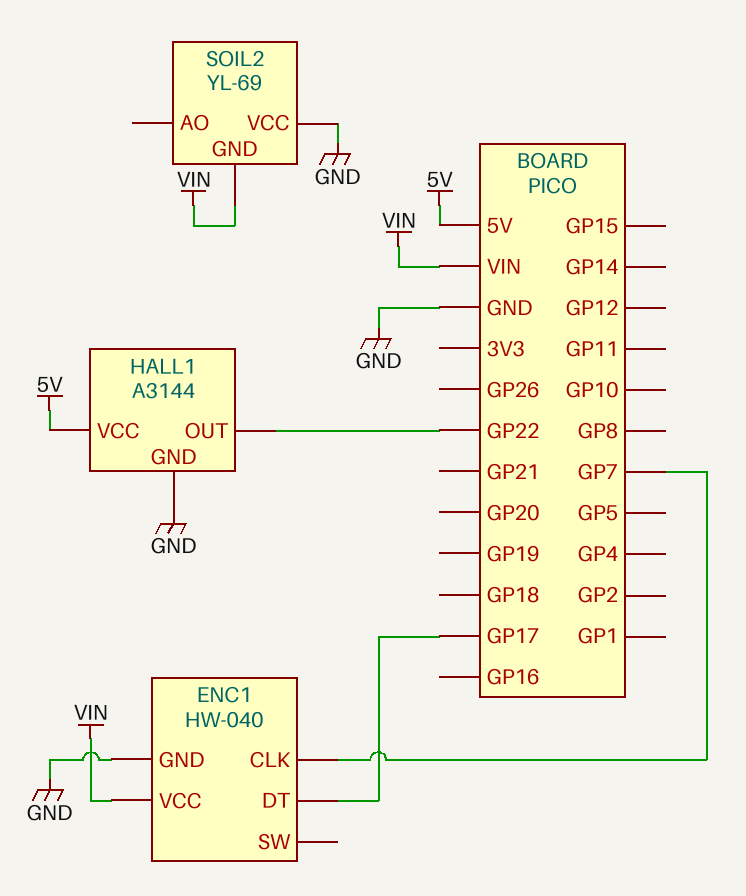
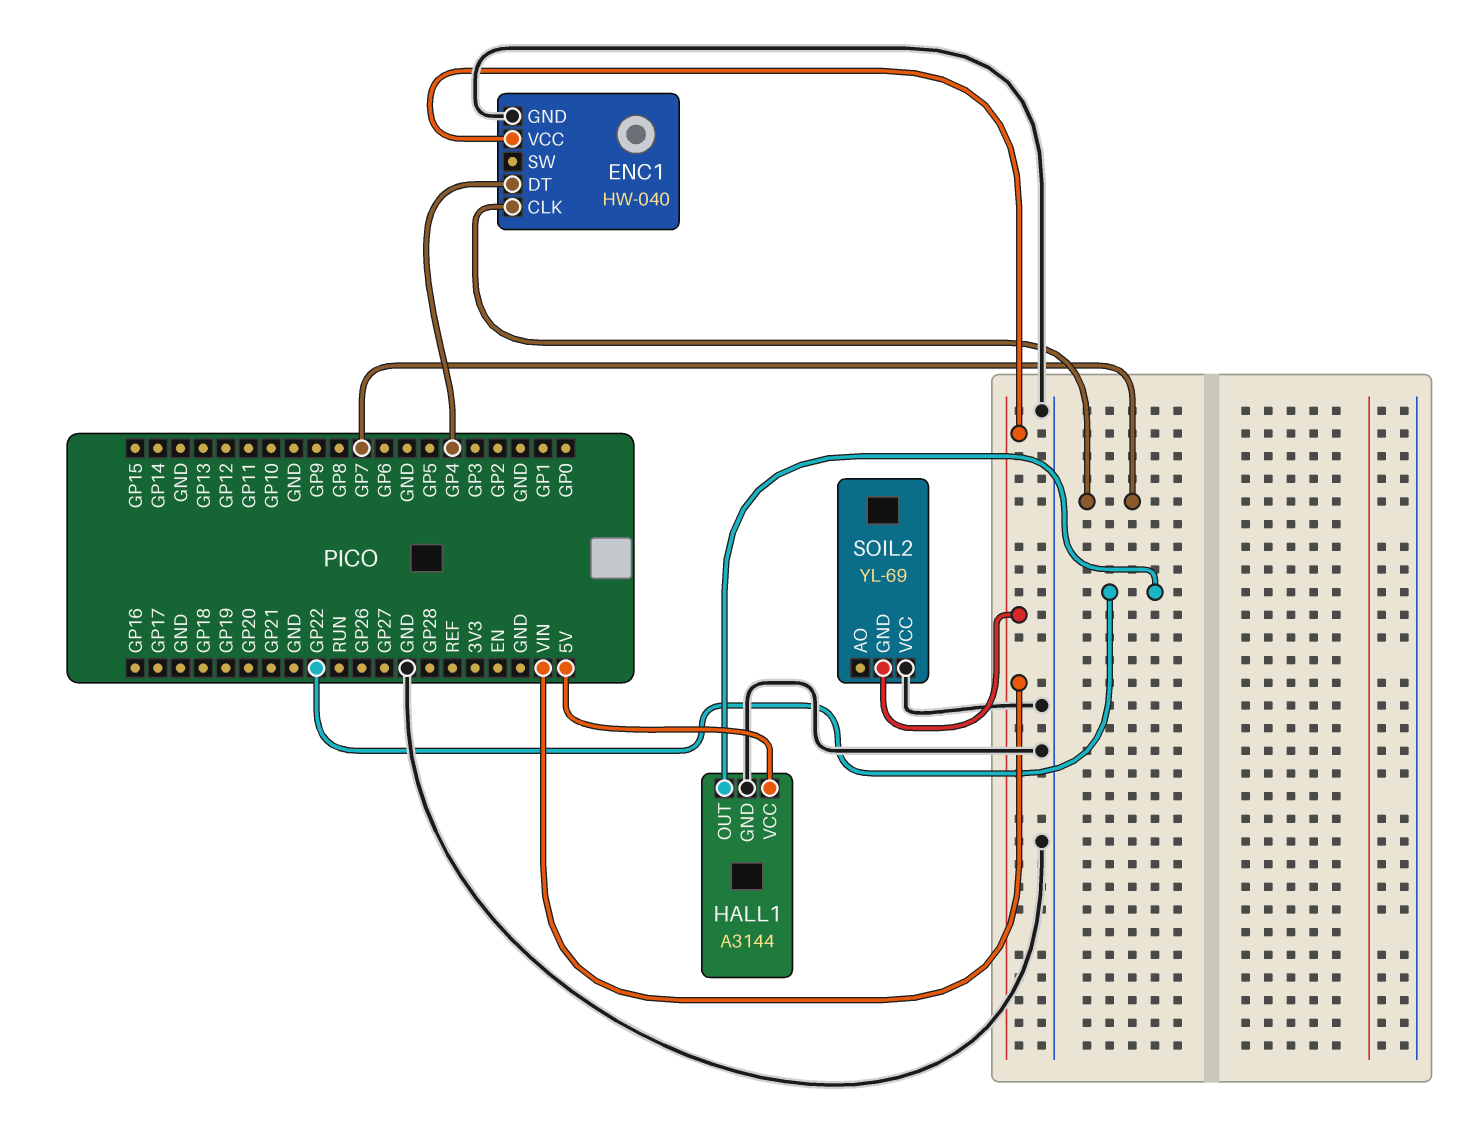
ENC1 pin DT: GP17 -> GP4

